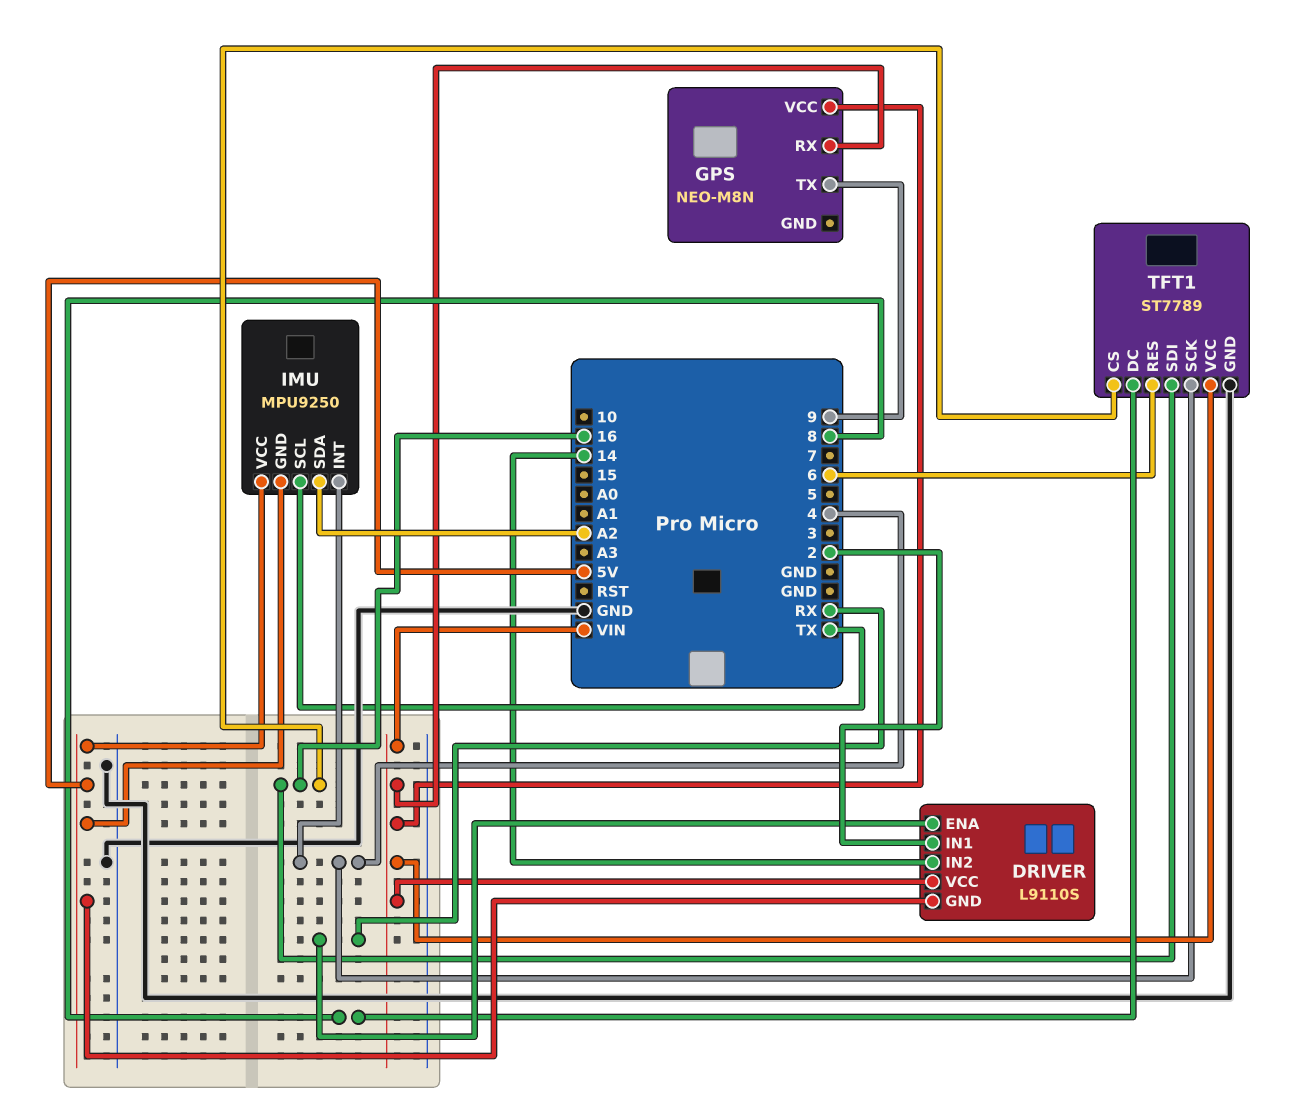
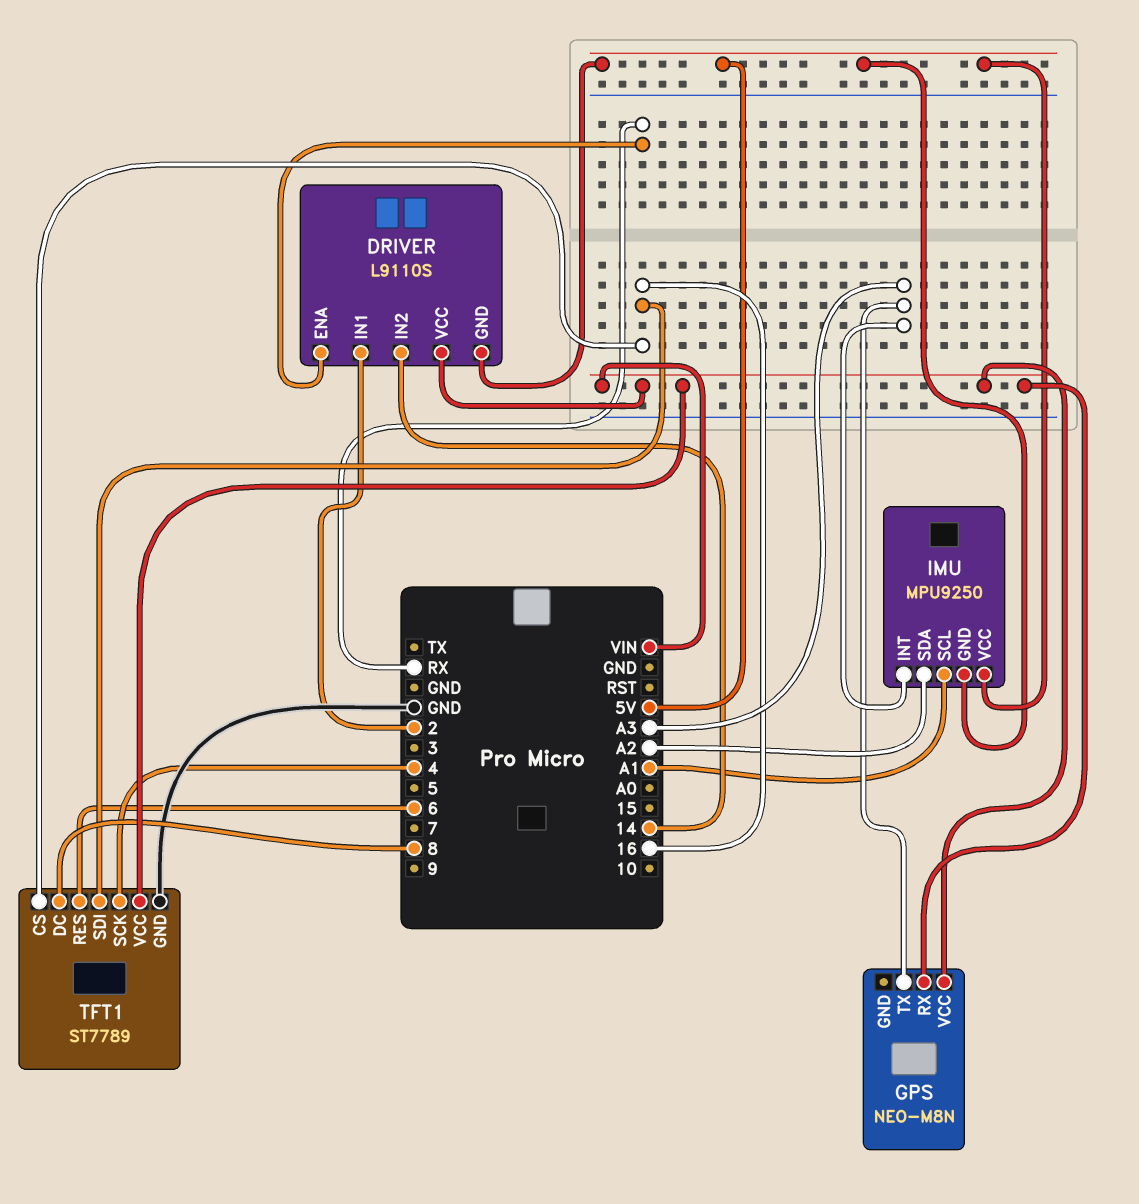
GPS pin TX: 9 -> A3
IMU pin INT: 4 -> A3
IMU pin SCL: TX -> A1

